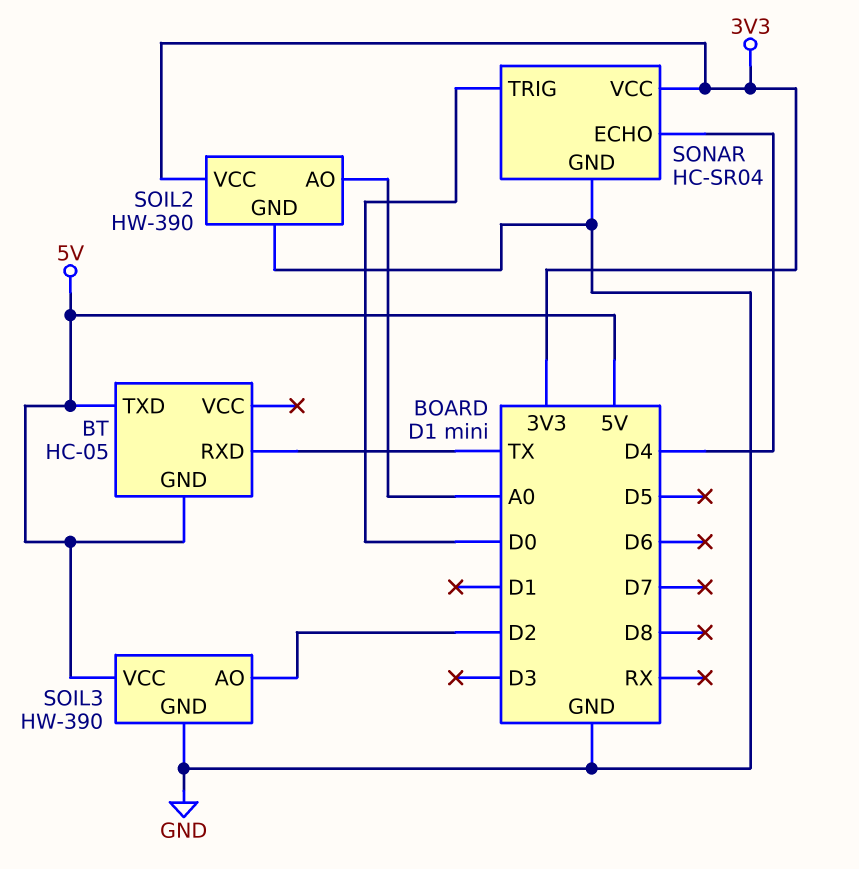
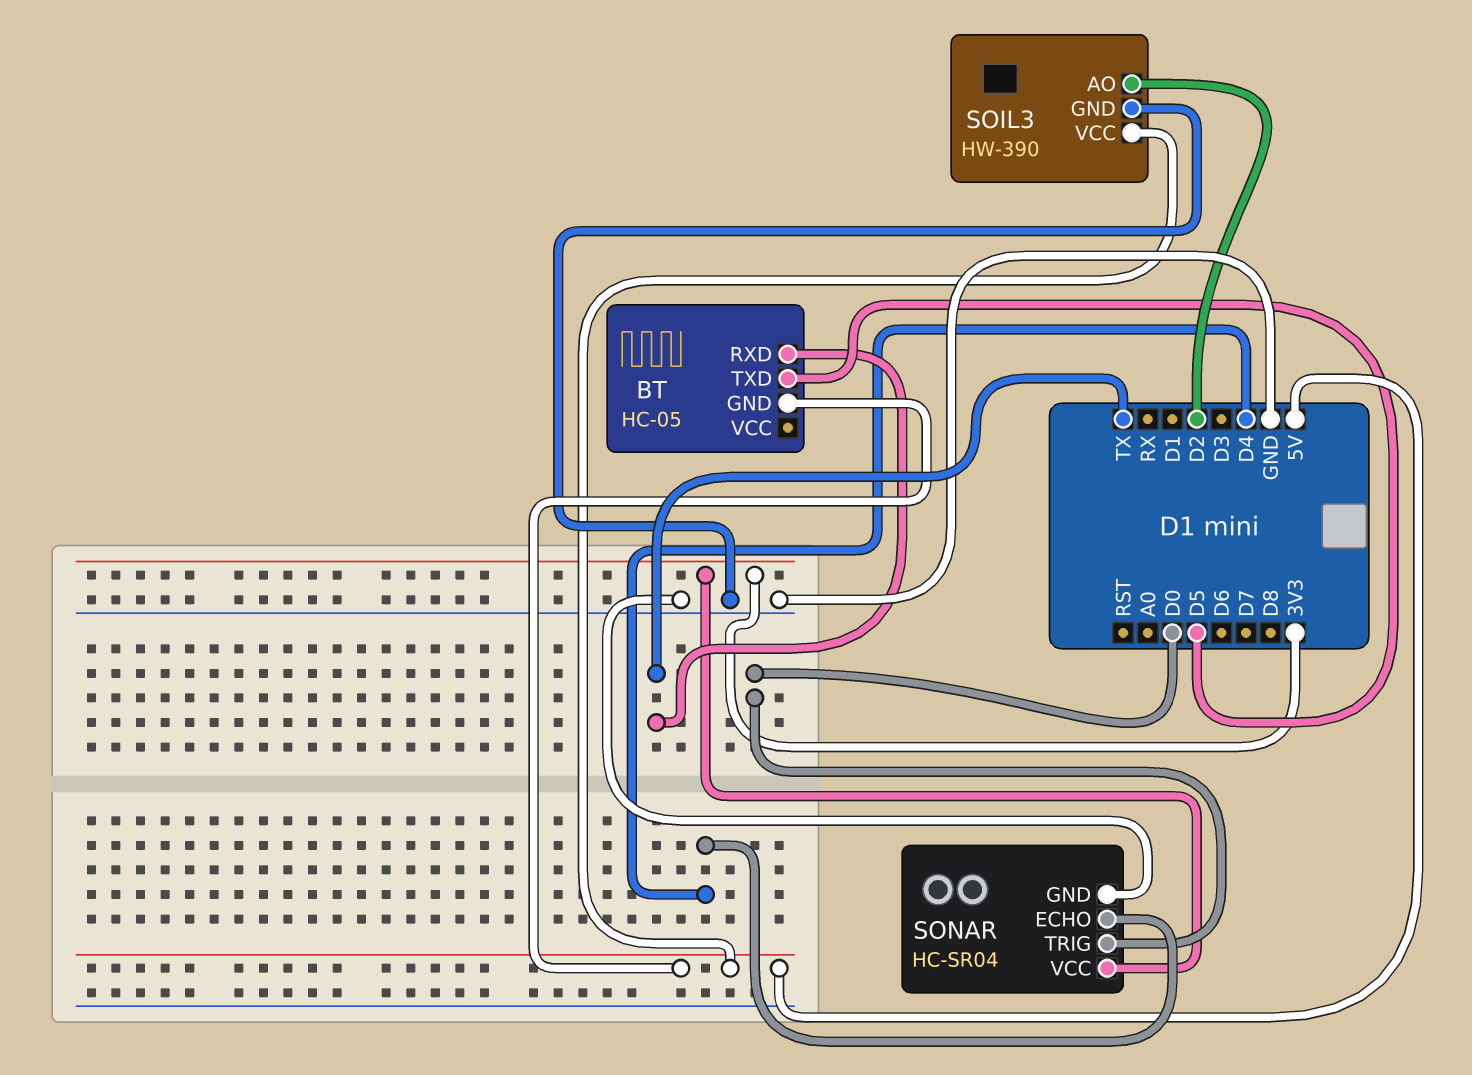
BT pin TXD: 5V -> D5
SOIL2: HW-390 -> none
SOIL2 pin AO: A0 -> none
SOIL2 pin GND: GND -> none
SOIL2 pin VCC: 3V3 -> none

